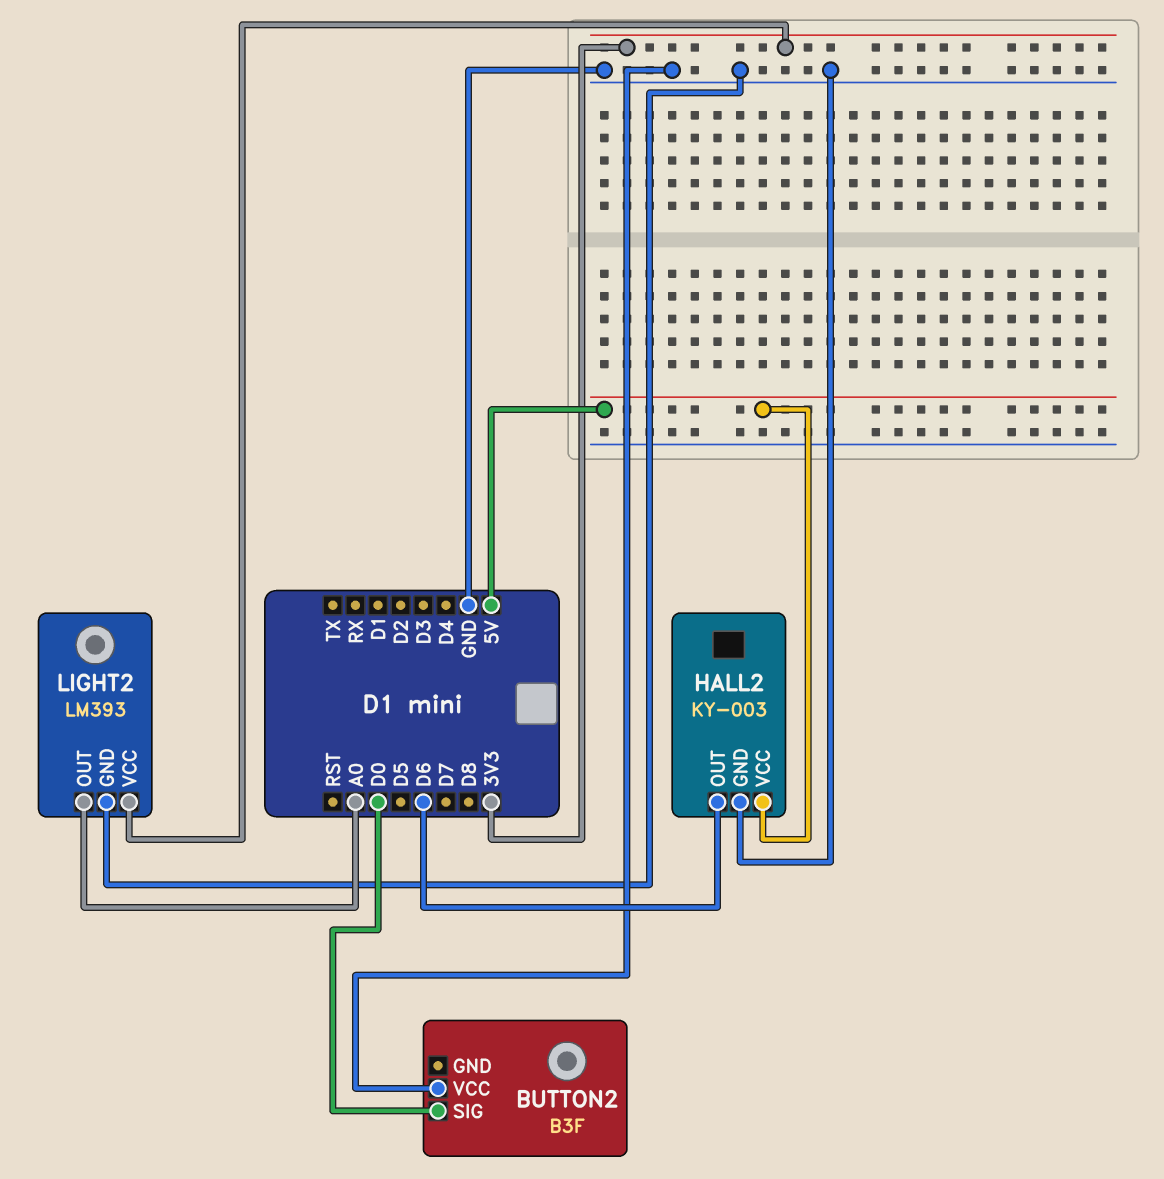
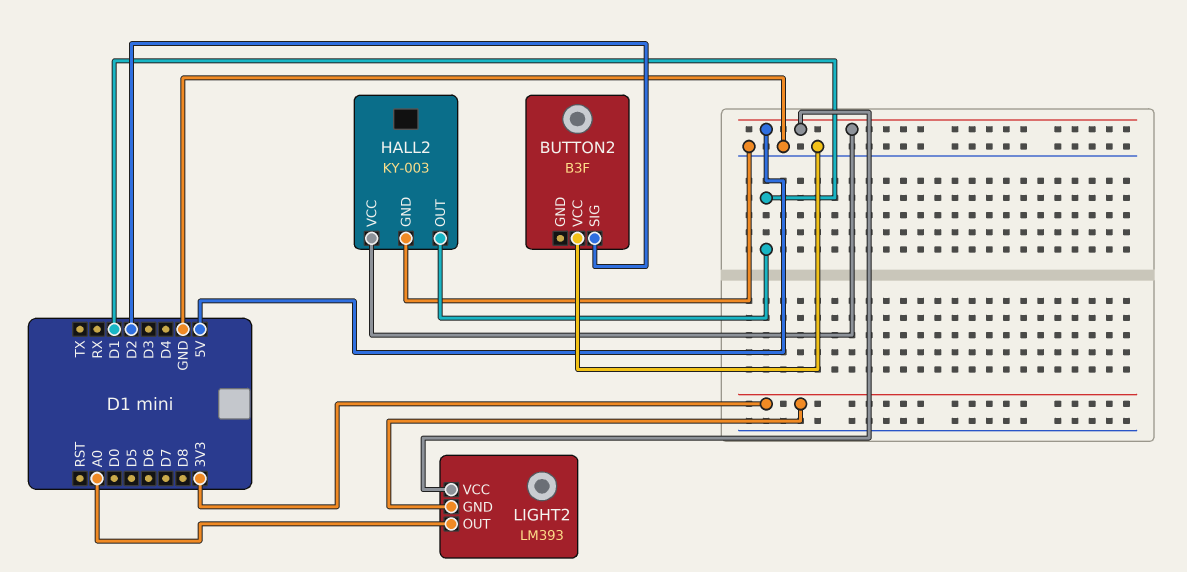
BUTTON2 pin SIG: D0 -> D2
HALL2 pin OUT: D6 -> D1
LIGHT2 pin GND: GND -> 3V3
LIGHT2 pin VCC: 3V3 -> 5V

